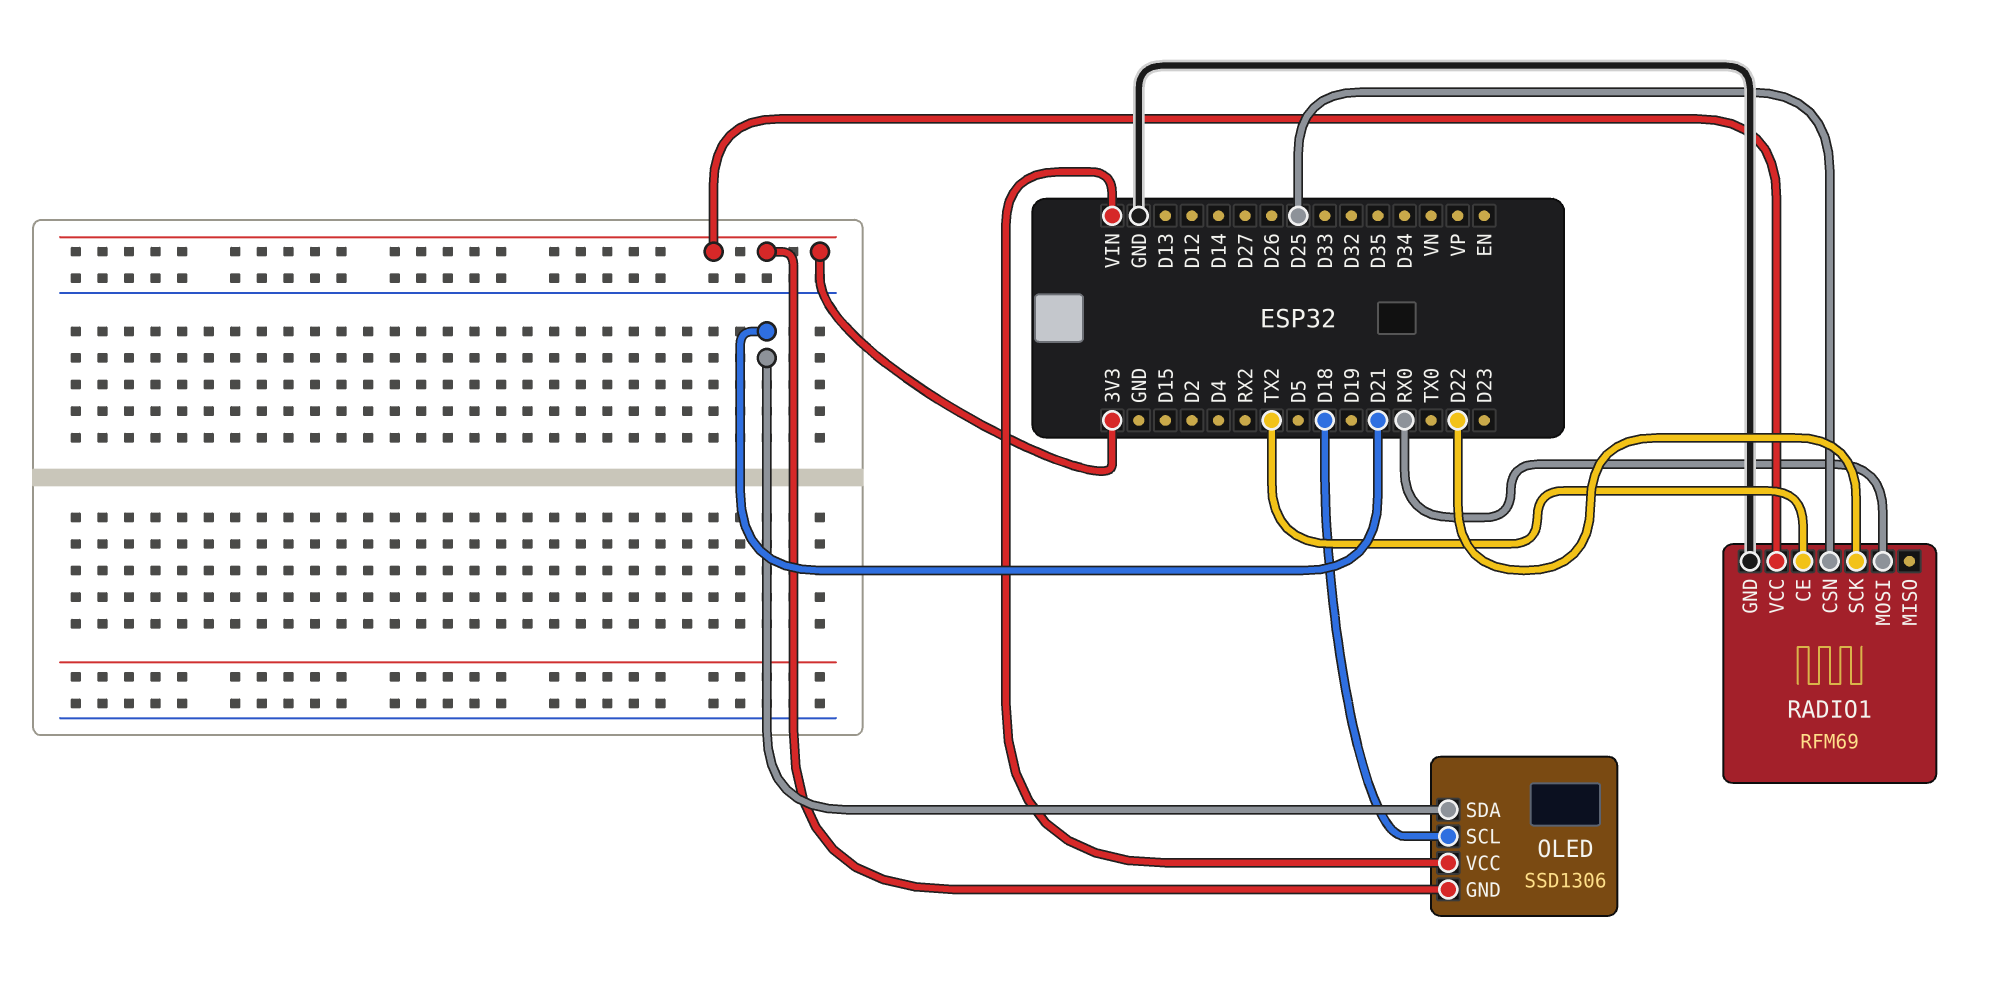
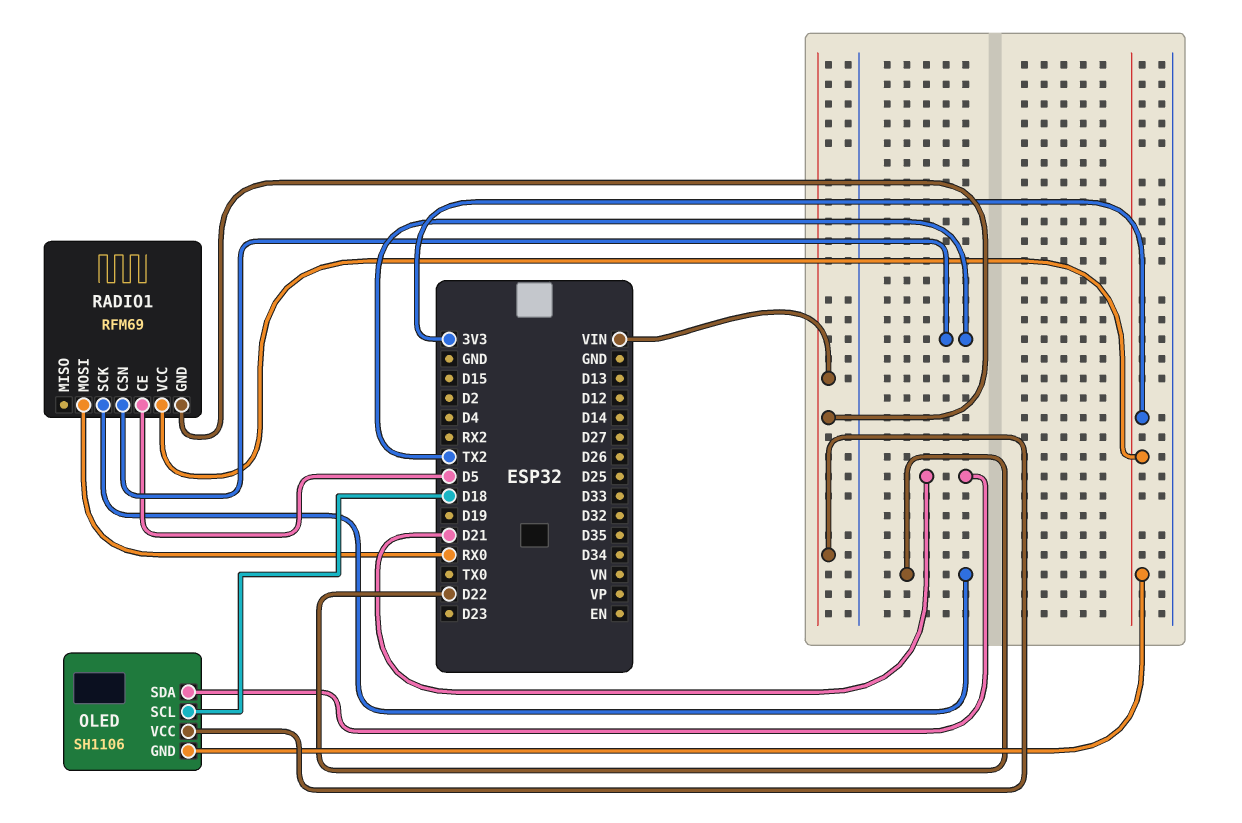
OLED: SSD1306 -> SH1106
RADIO1 pin CE: TX2 -> D5
RADIO1 pin CSN: D25 -> TX2
RADIO1 pin GND: GND -> VIN

